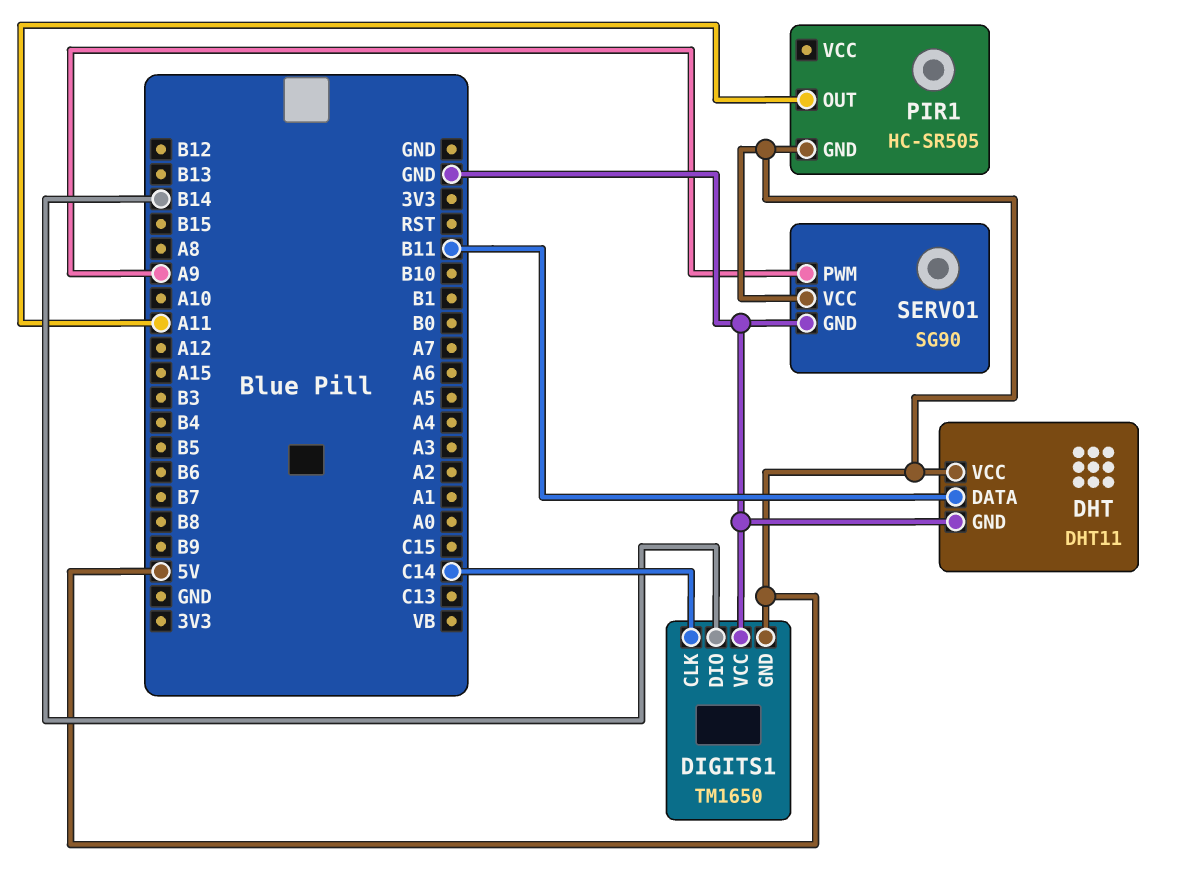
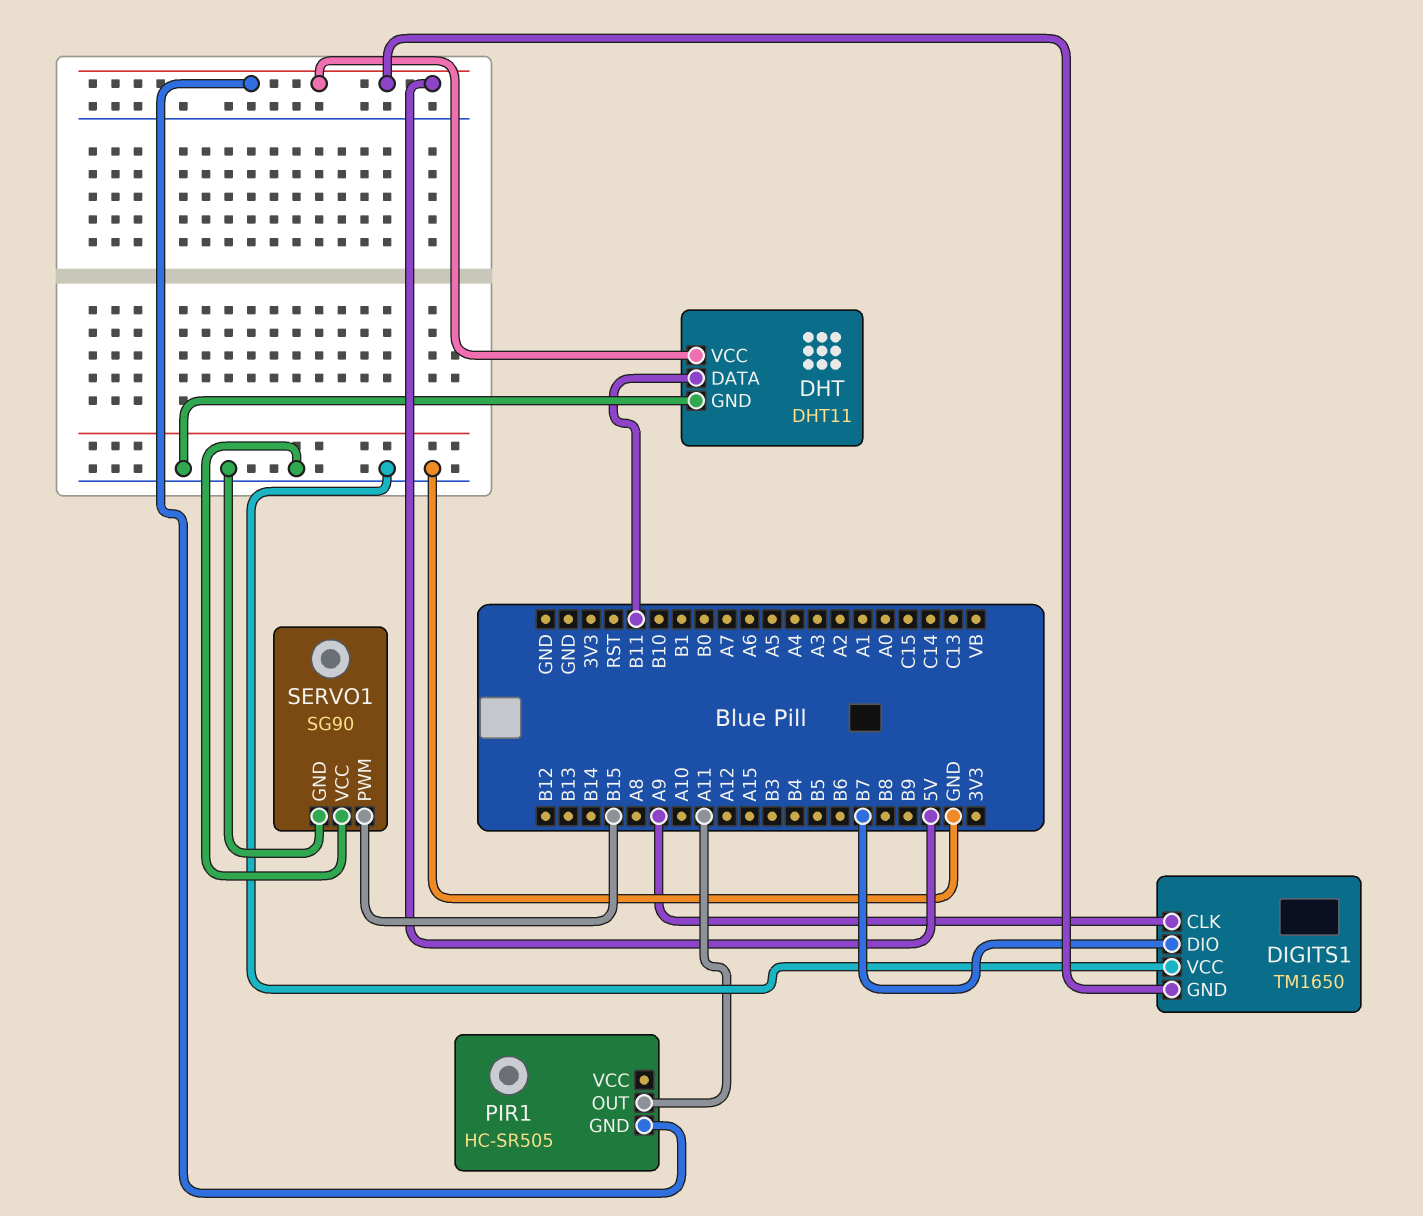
DIGITS1 pin CLK: C14 -> A9
DIGITS1 pin DIO: B14 -> B7
SERVO1 pin PWM: A9 -> B15
SERVO1 pin VCC: 5V -> GND

